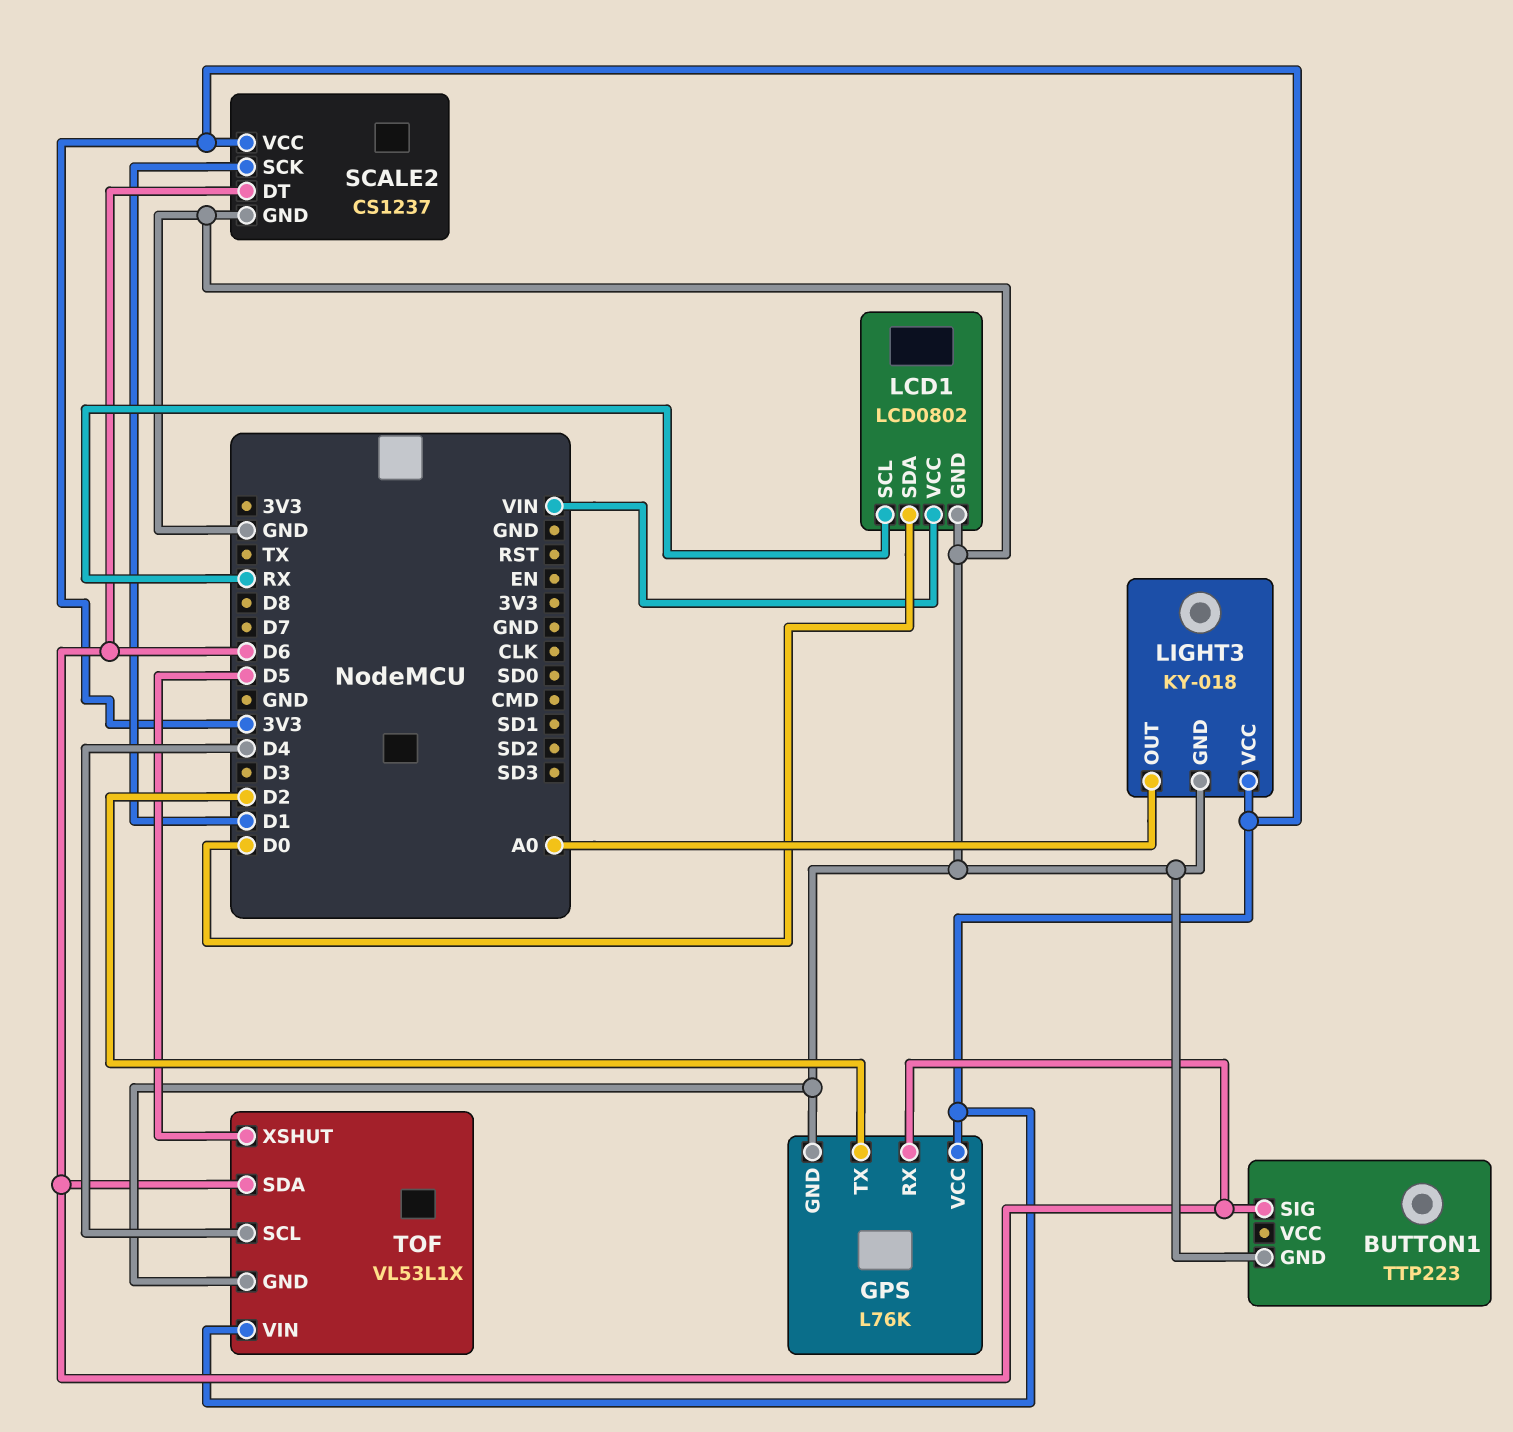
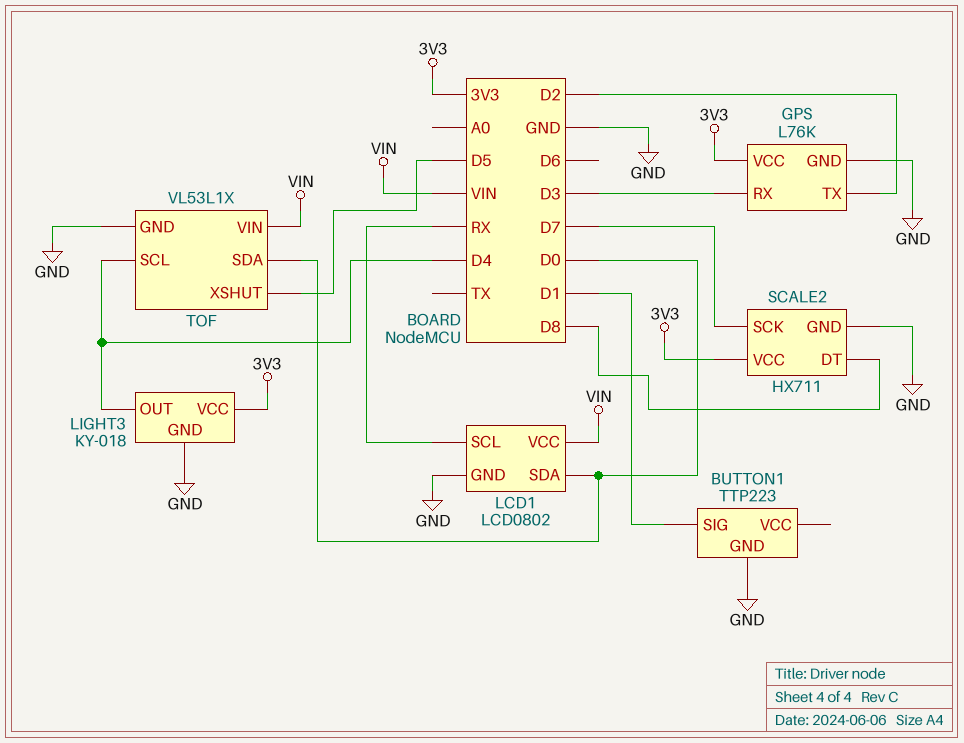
BUTTON1 pin SIG: D6 -> D1
GPS pin RX: D6 -> D3
LIGHT3 pin OUT: A0 -> D4
SCALE2: CS1237 -> HX711
SCALE2 pin DT: D6 -> D8
SCALE2 pin SCK: D1 -> D7
TOF pin SDA: D6 -> D0
TOF pin VIN: 3V3 -> VIN

